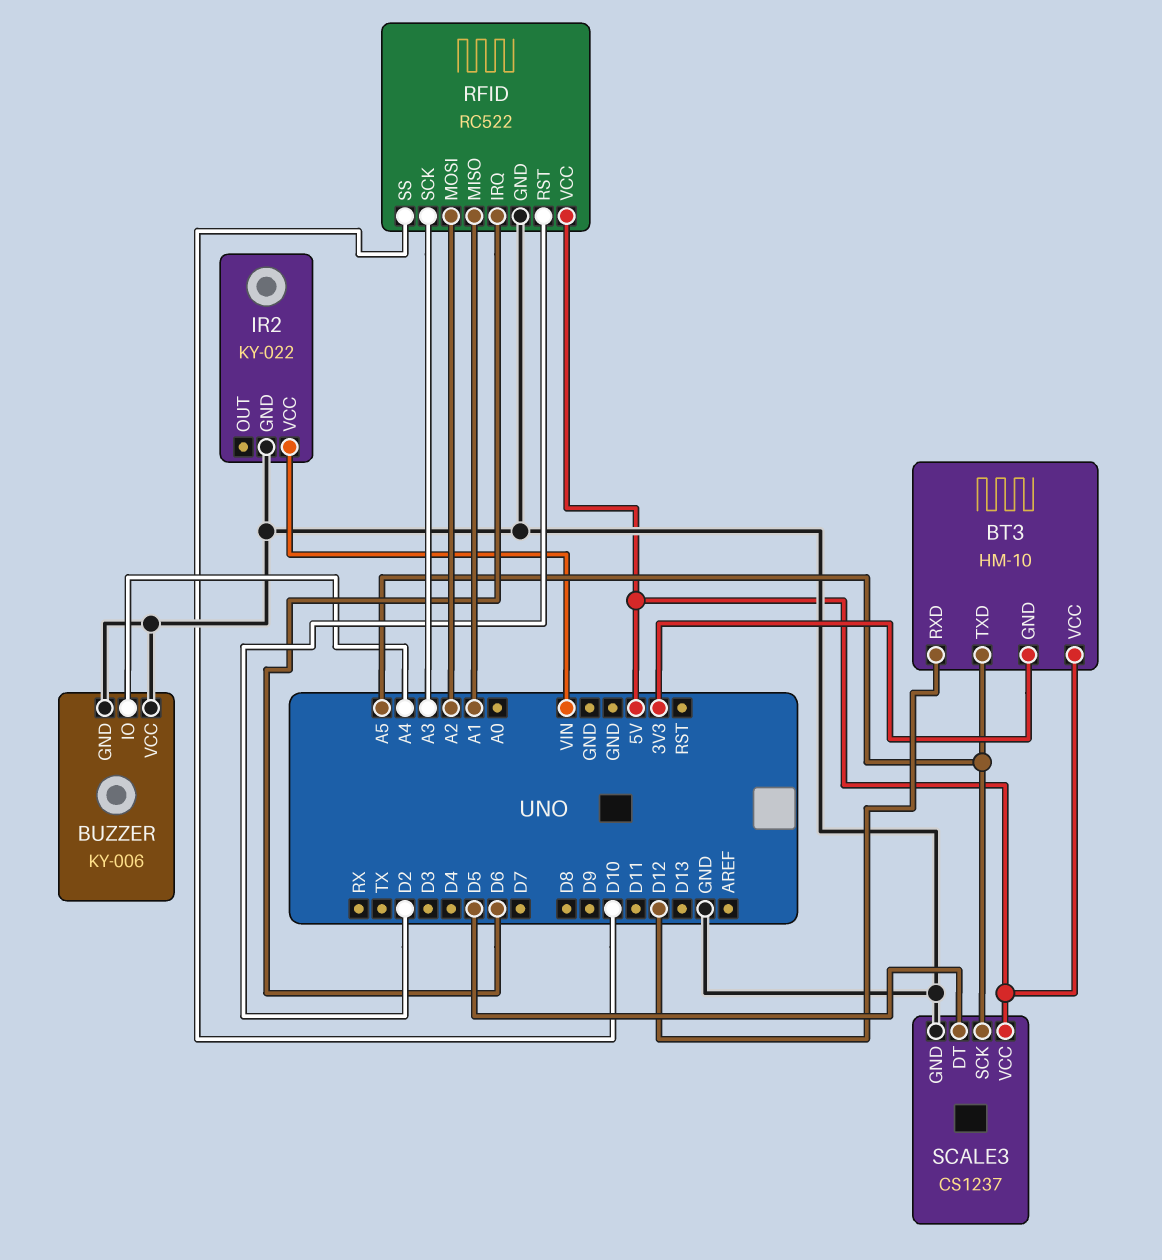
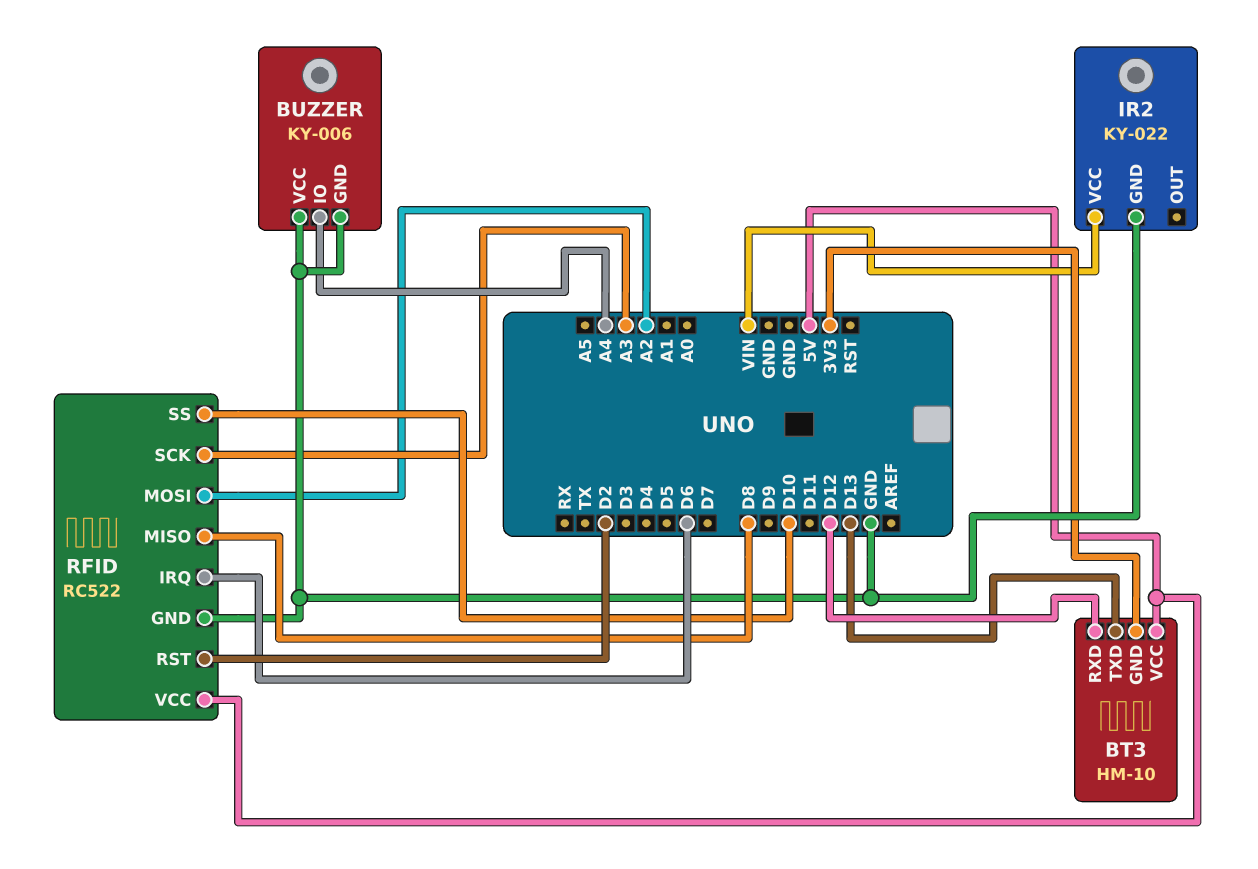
BT3 pin TXD: A5 -> D13
RFID pin MISO: A1 -> D8
SCALE3: CS1237 -> none
SCALE3 pin DT: D5 -> none
SCALE3 pin GND: GND -> none
SCALE3 pin SCK: A5 -> none
SCALE3 pin VCC: 5V -> none

